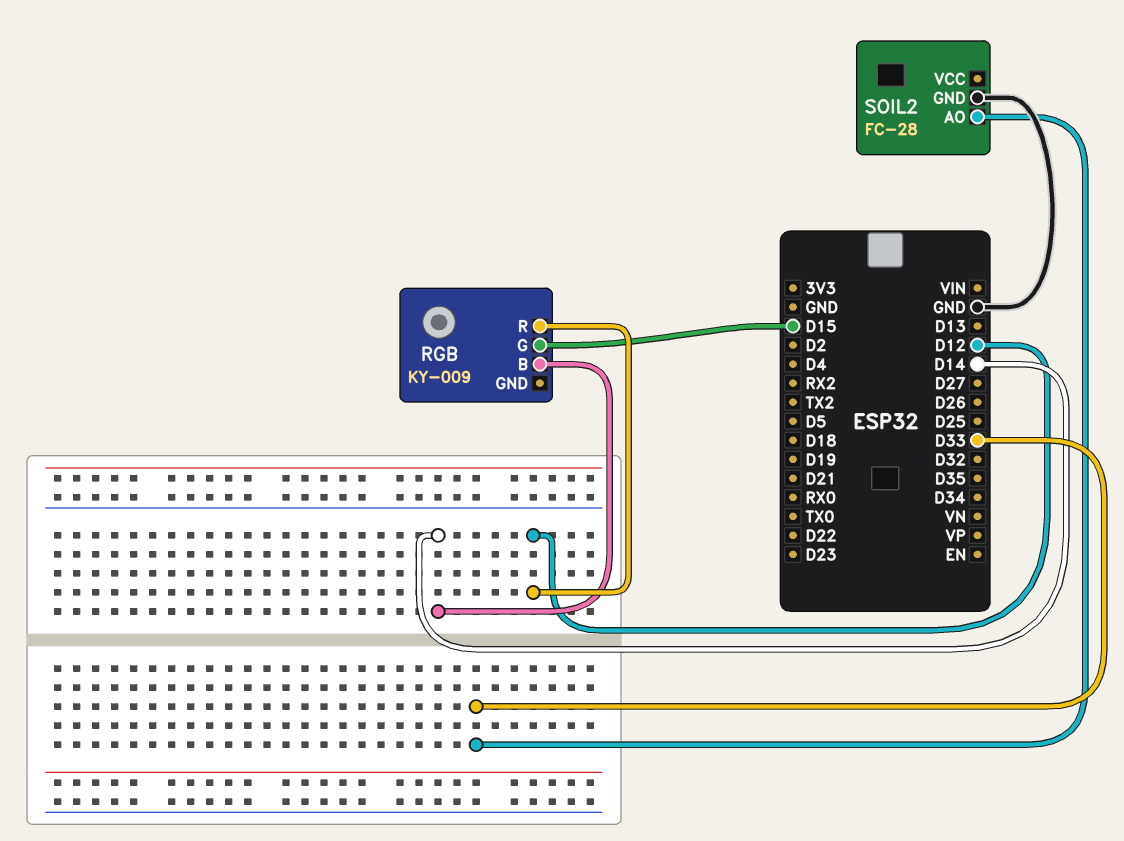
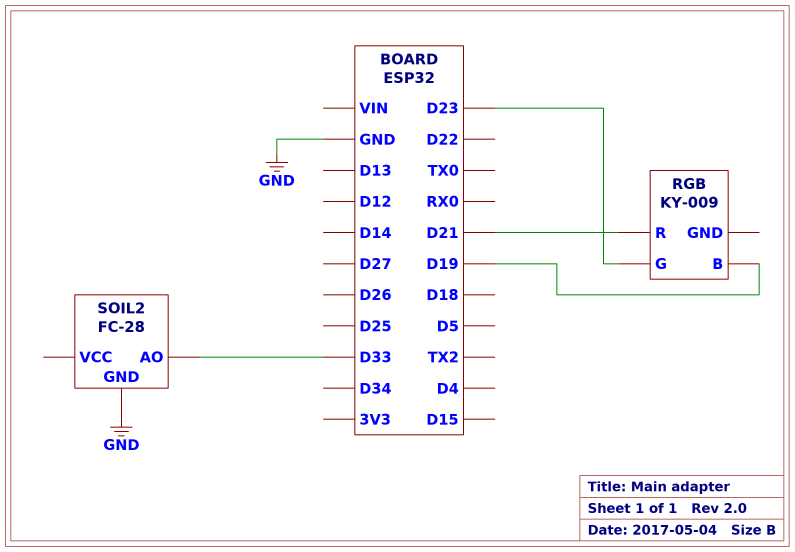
RGB pin B: D14 -> D19
RGB pin G: D15 -> D23
RGB pin R: D12 -> D21

